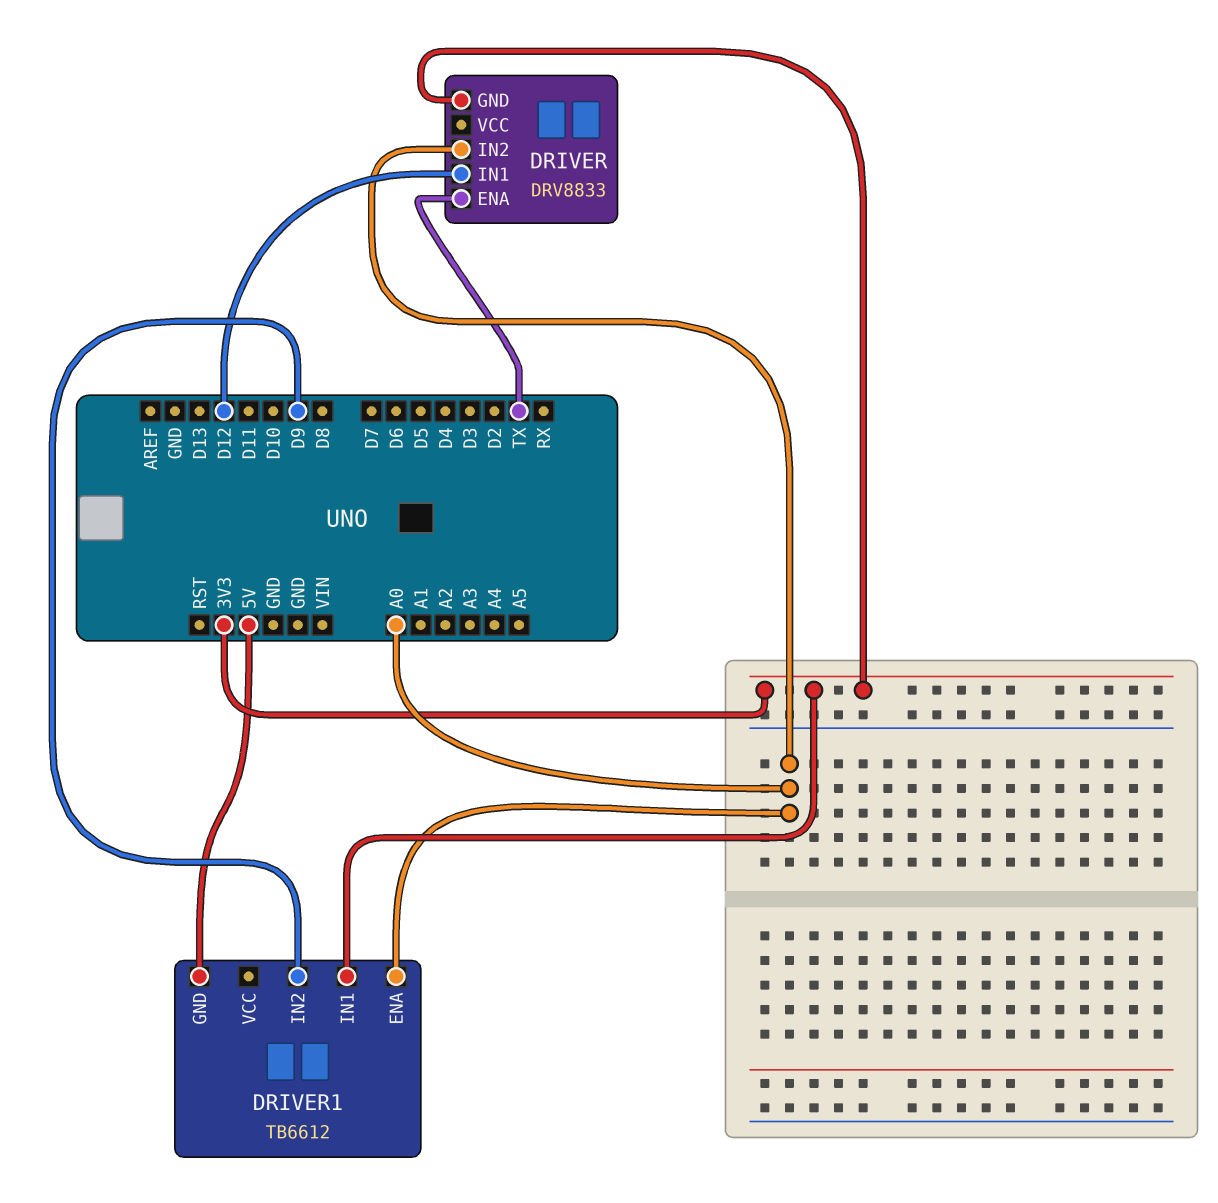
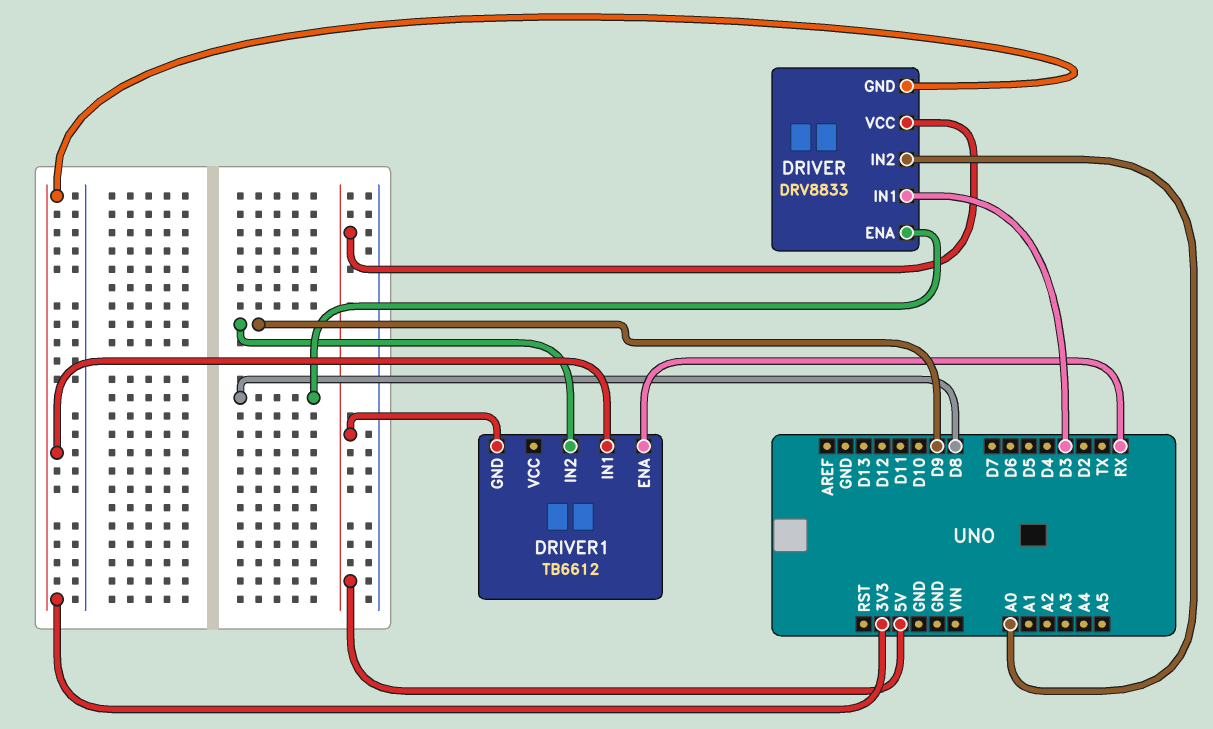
DRIVER pin ENA: TX -> D8
DRIVER pin IN1: D12 -> D3
DRIVER pin VCC: none -> 5V
DRIVER1 pin ENA: A0 -> RX

